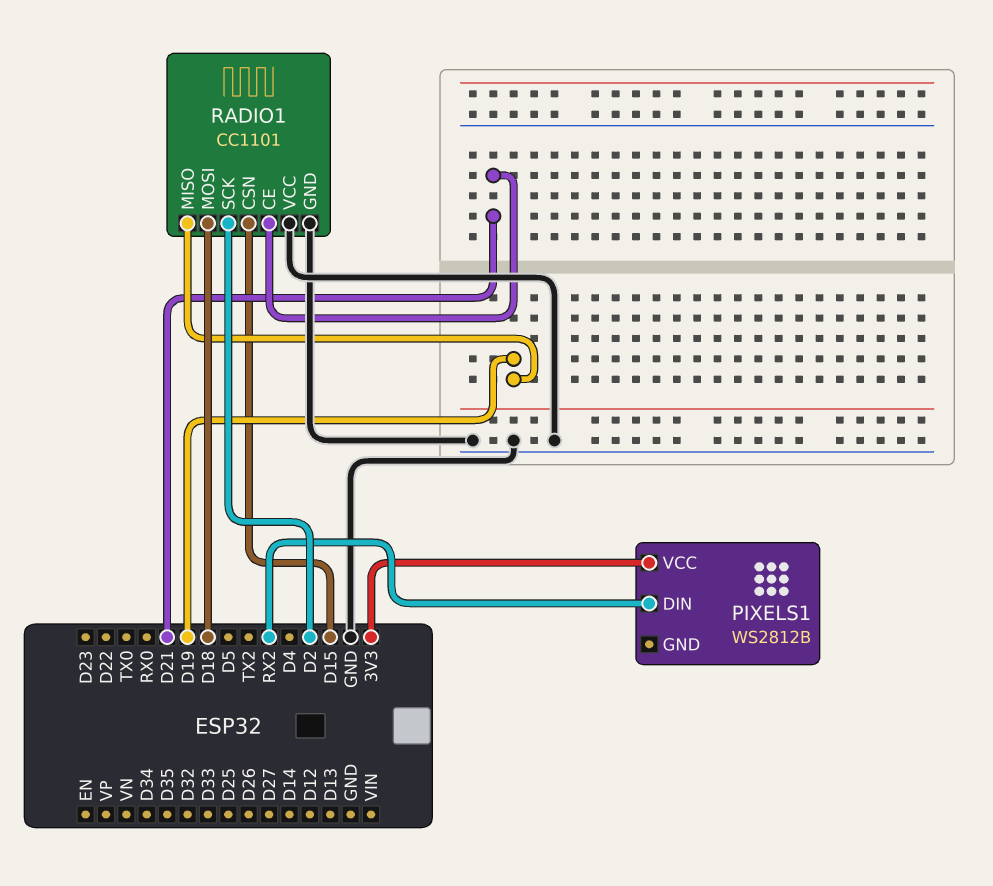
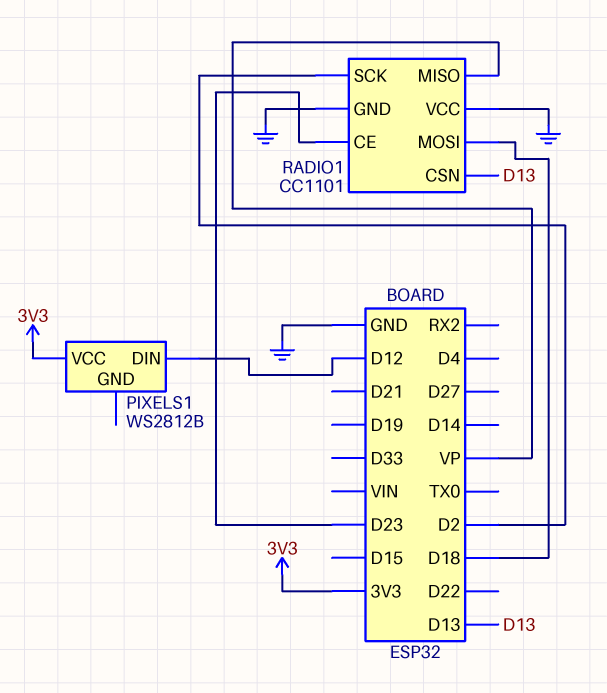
PIXELS1 pin DIN: RX2 -> D12
RADIO1 pin CE: D21 -> D23
RADIO1 pin CSN: D15 -> D13
RADIO1 pin MISO: D19 -> VP

